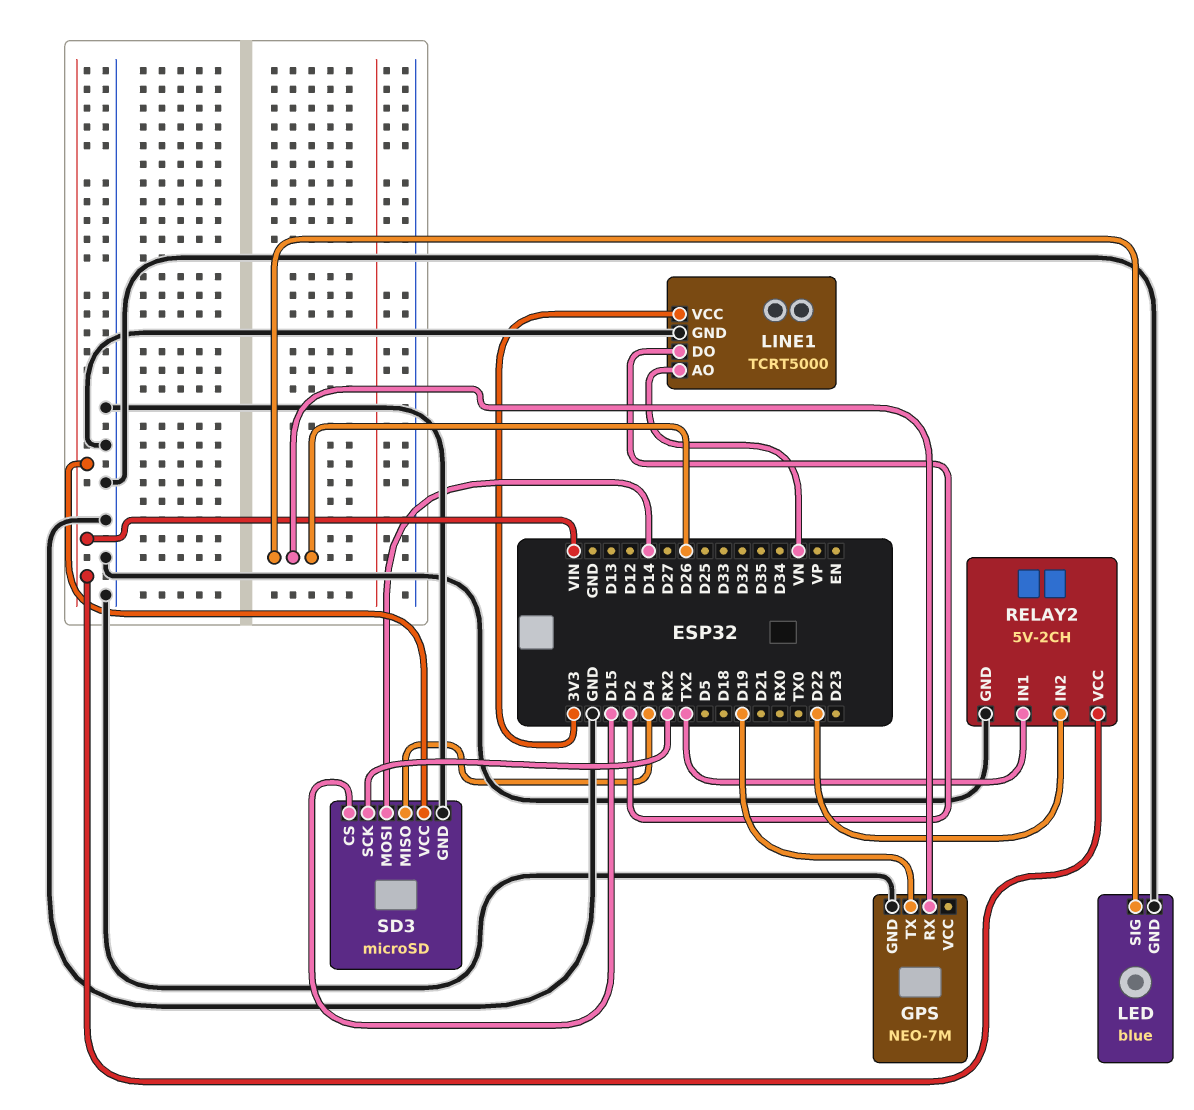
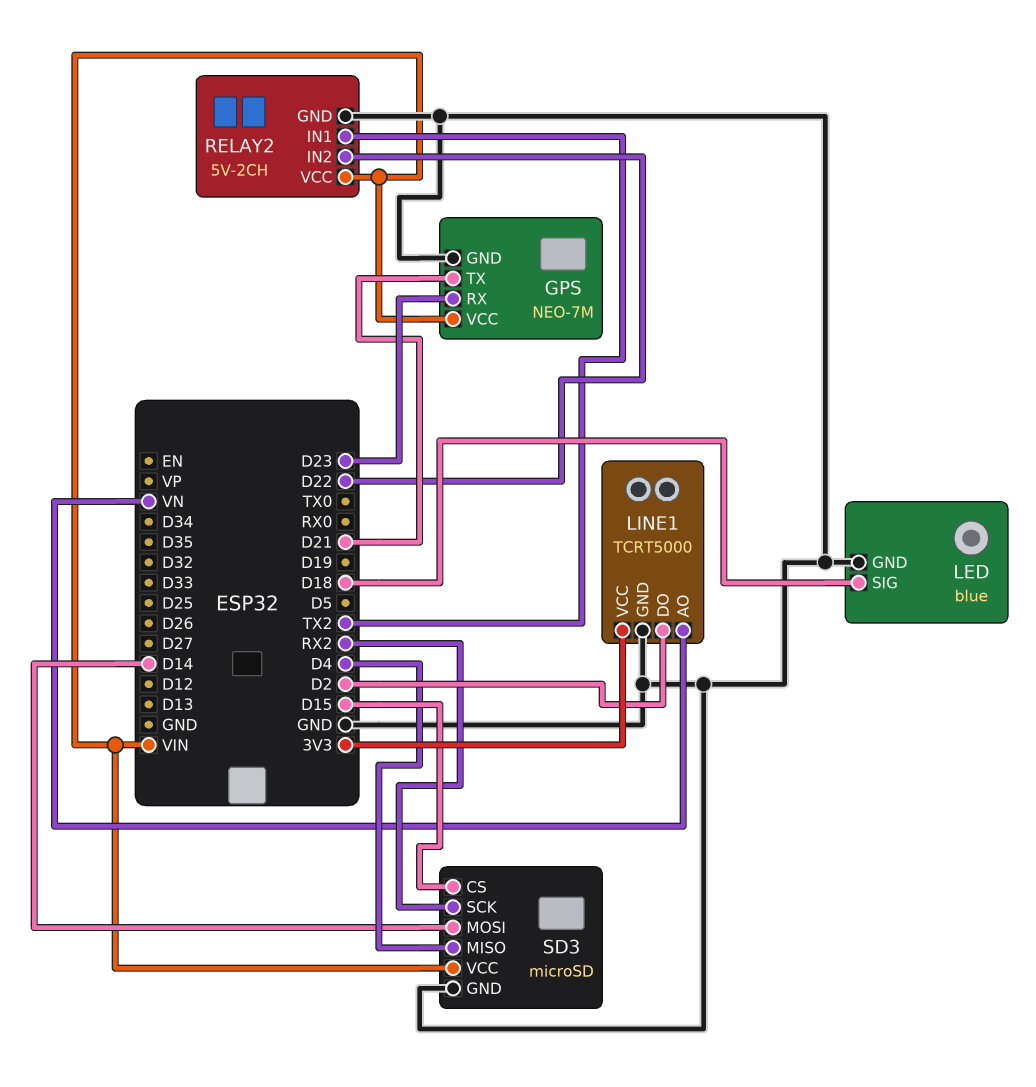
GPS pin RX: D26 -> D23
GPS pin TX: D19 -> D21
GPS pin VCC: none -> VIN
LED pin SIG: D26 -> D18

